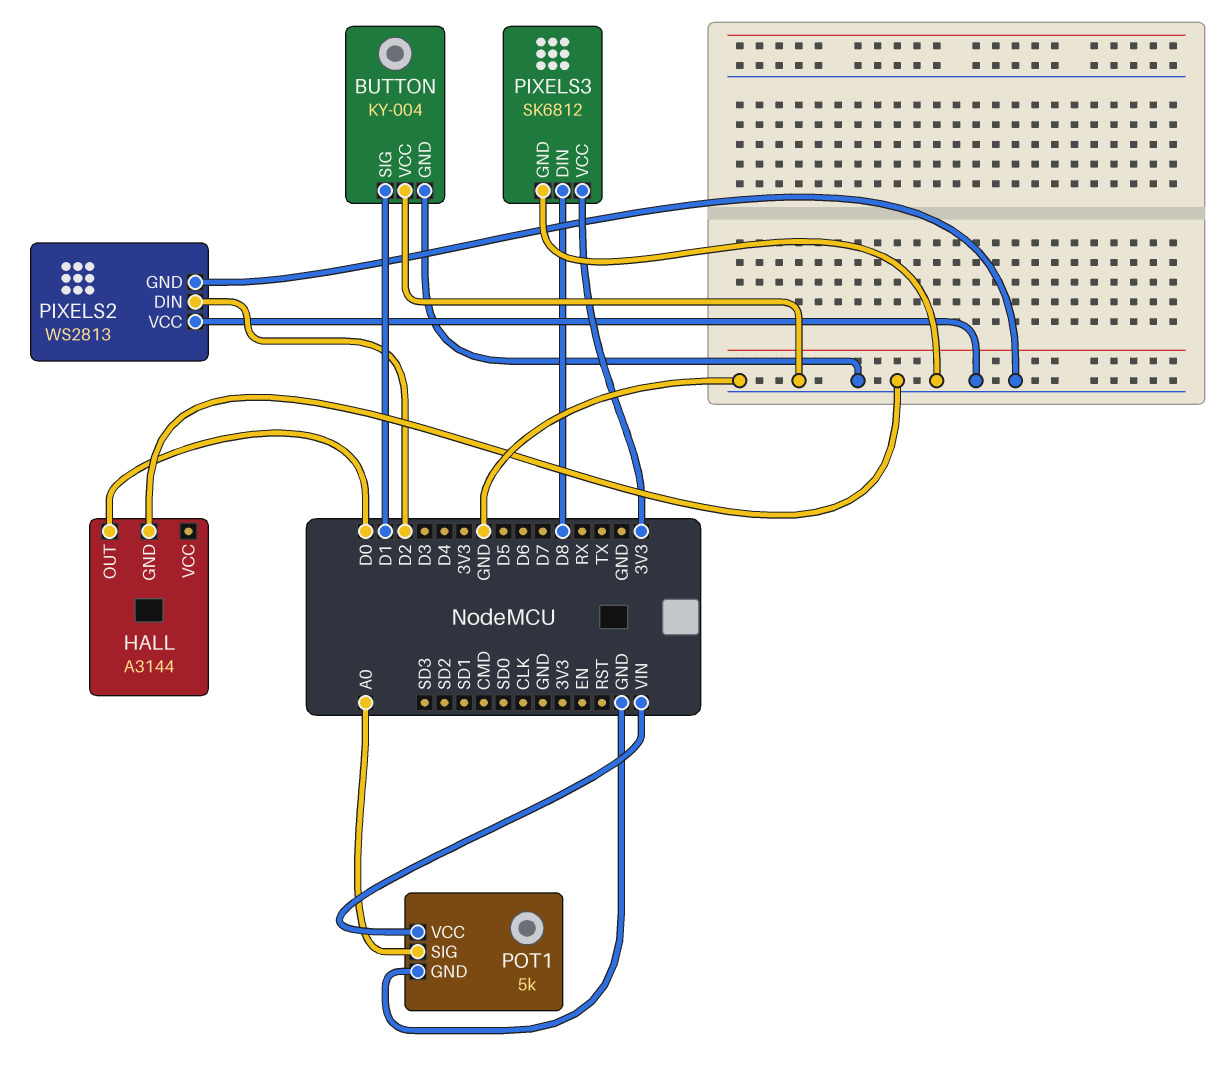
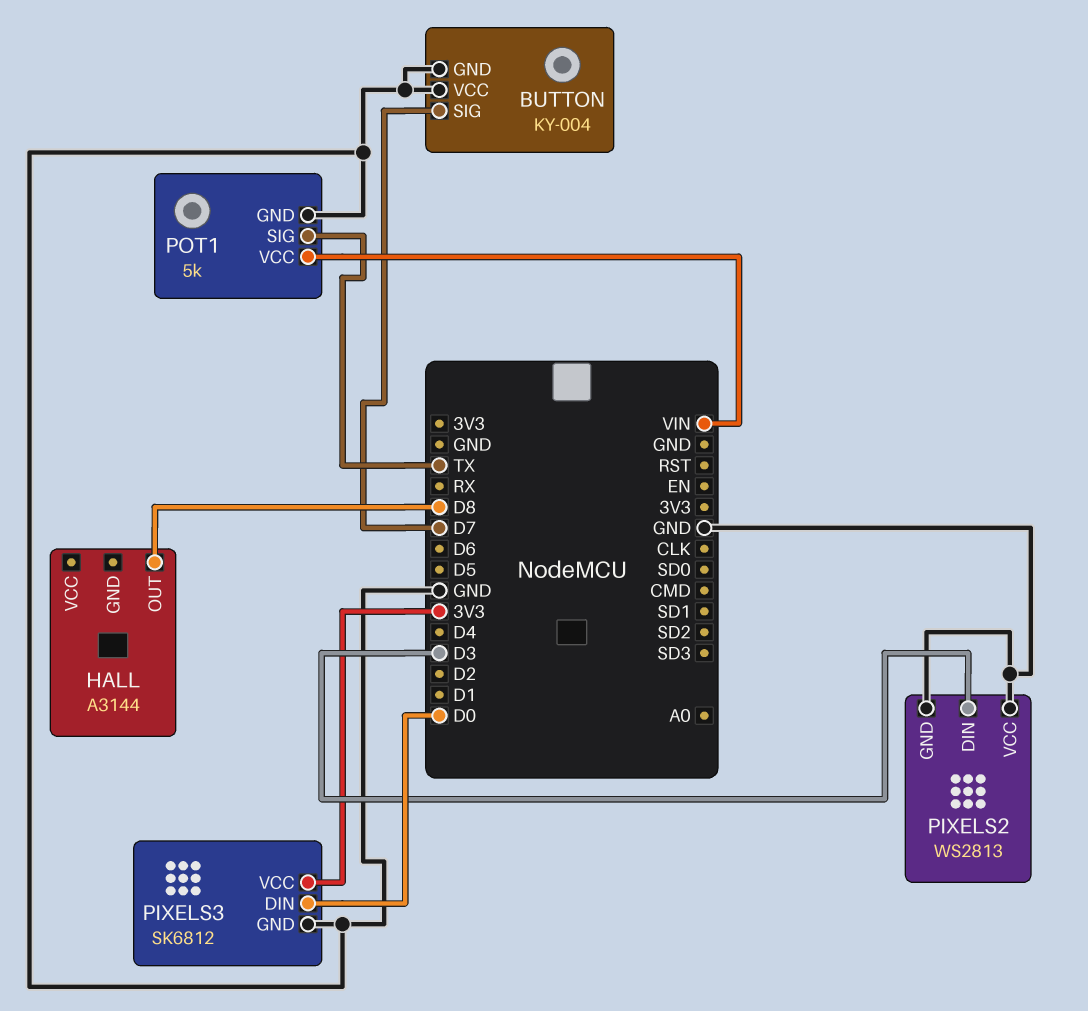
BUTTON pin SIG: D1 -> D7
HALL pin GND: GND -> none
HALL pin OUT: D0 -> D8
PIXELS2 pin DIN: D2 -> D3
PIXELS3 pin DIN: D8 -> D0
POT1 pin SIG: A0 -> TX

